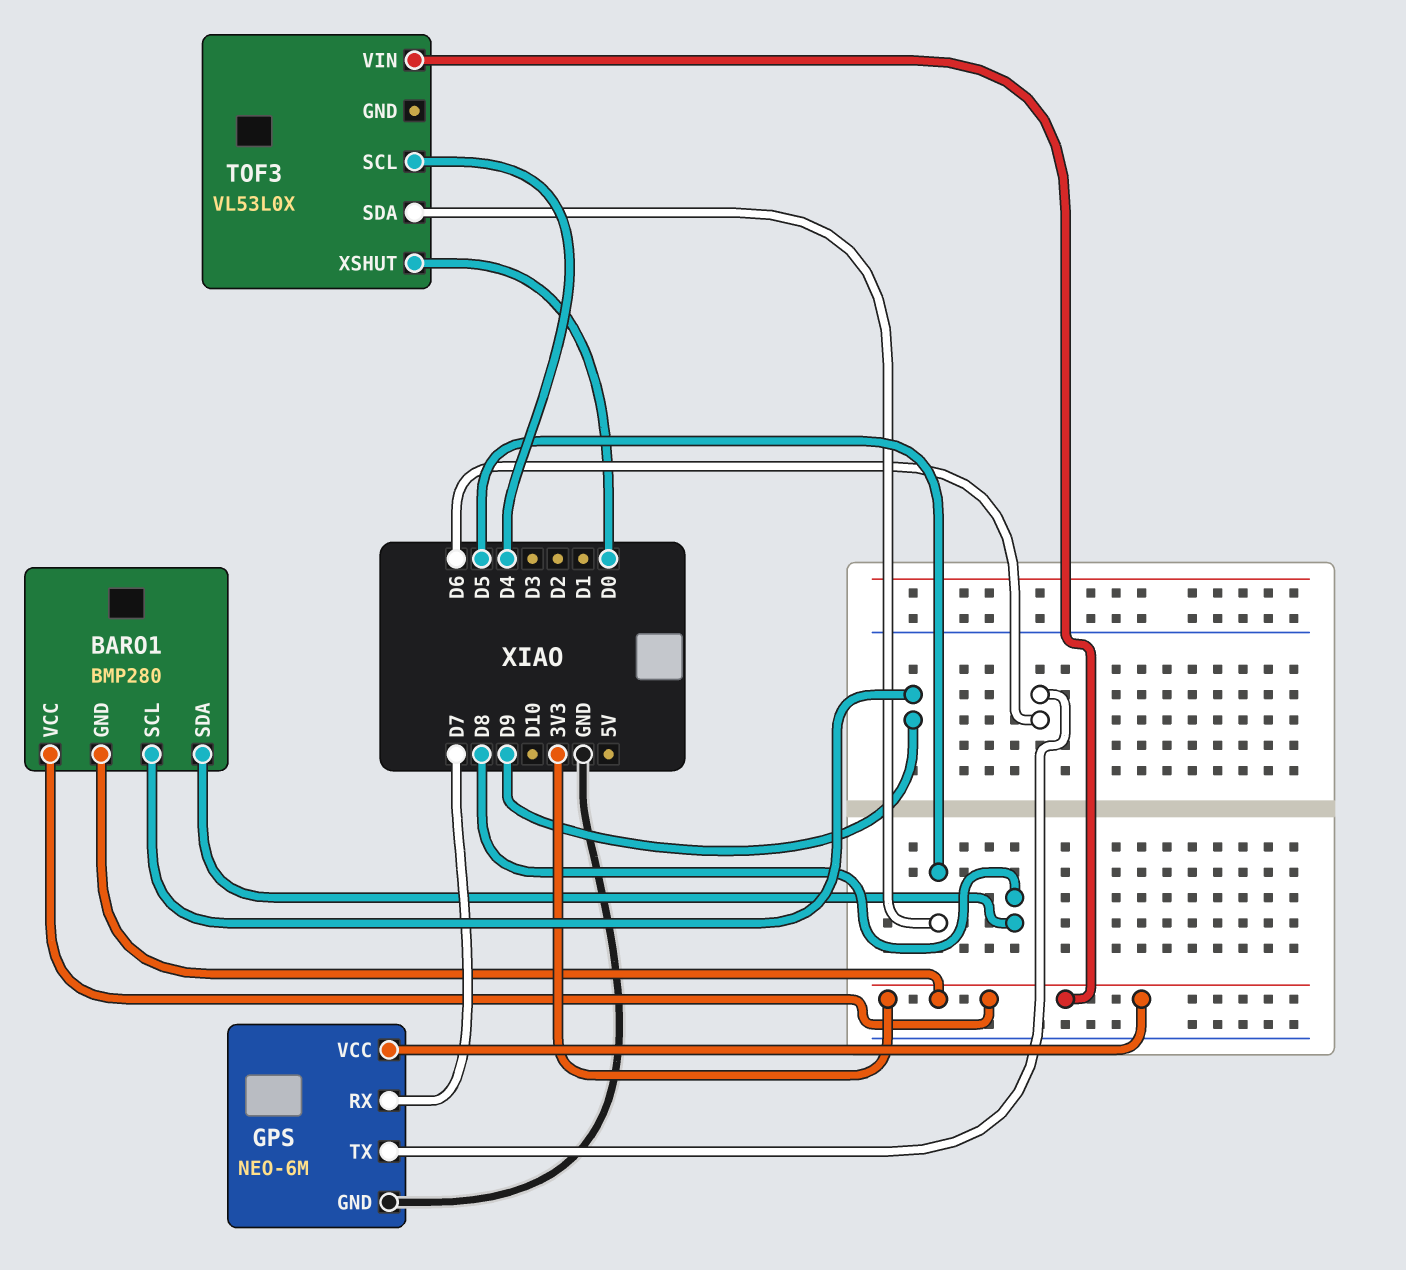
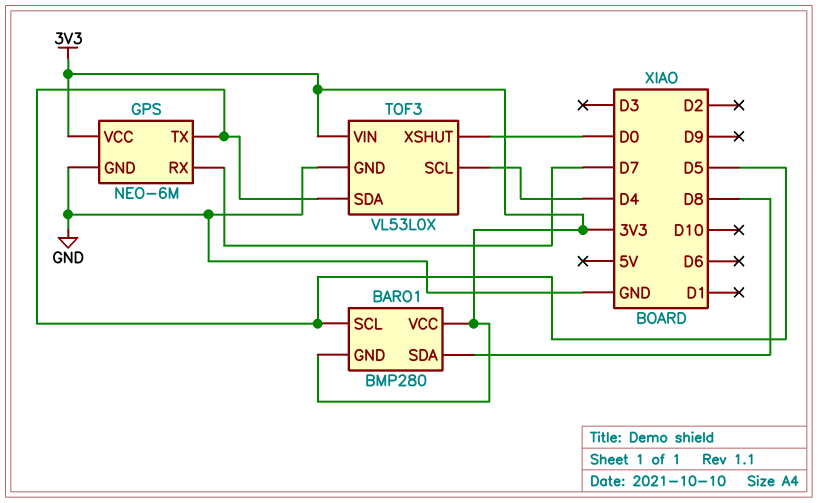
BARO1 pin SCL: D9 -> D5
GPS pin TX: D6 -> D5
TOF3 pin GND: none -> GND

